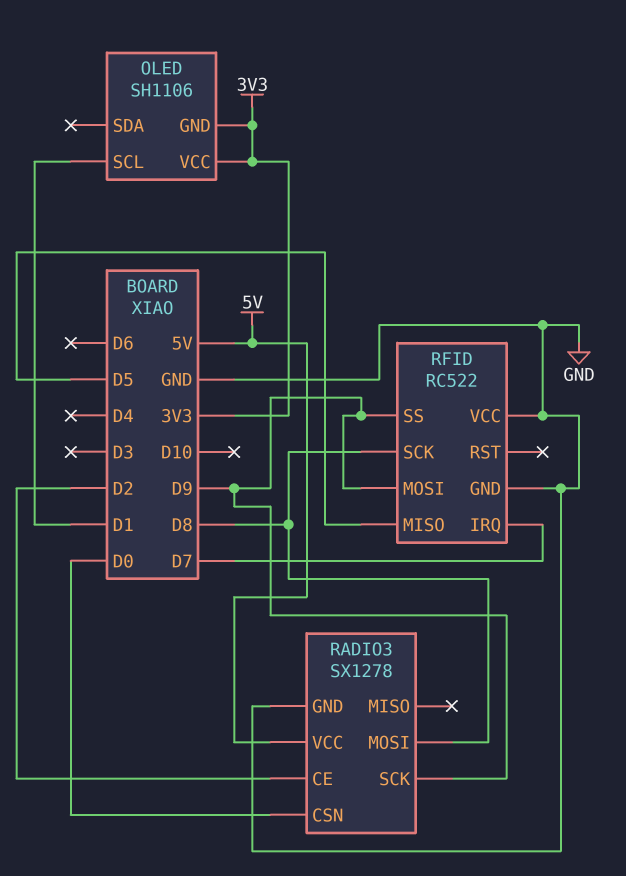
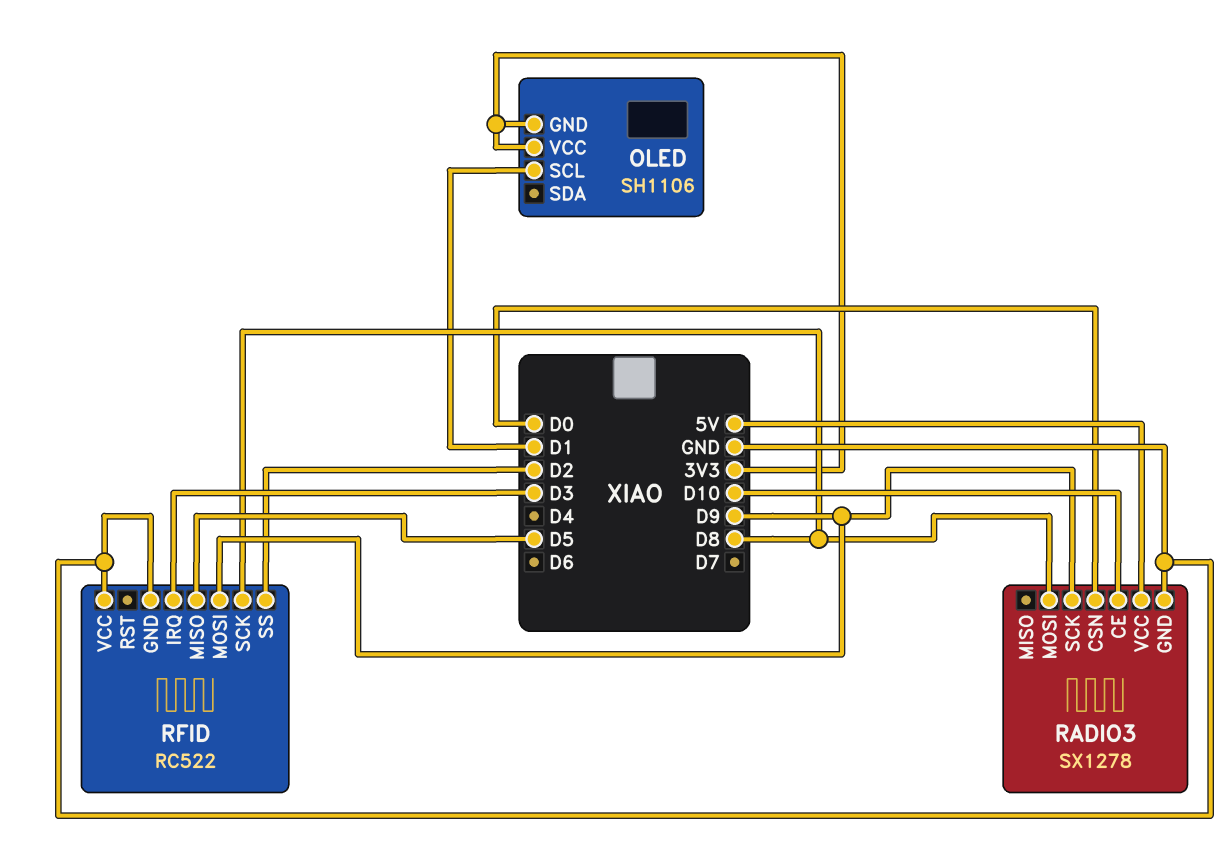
RADIO3 pin CE: D2 -> D10
RFID pin IRQ: D7 -> D3
RFID pin SS: D9 -> D2

